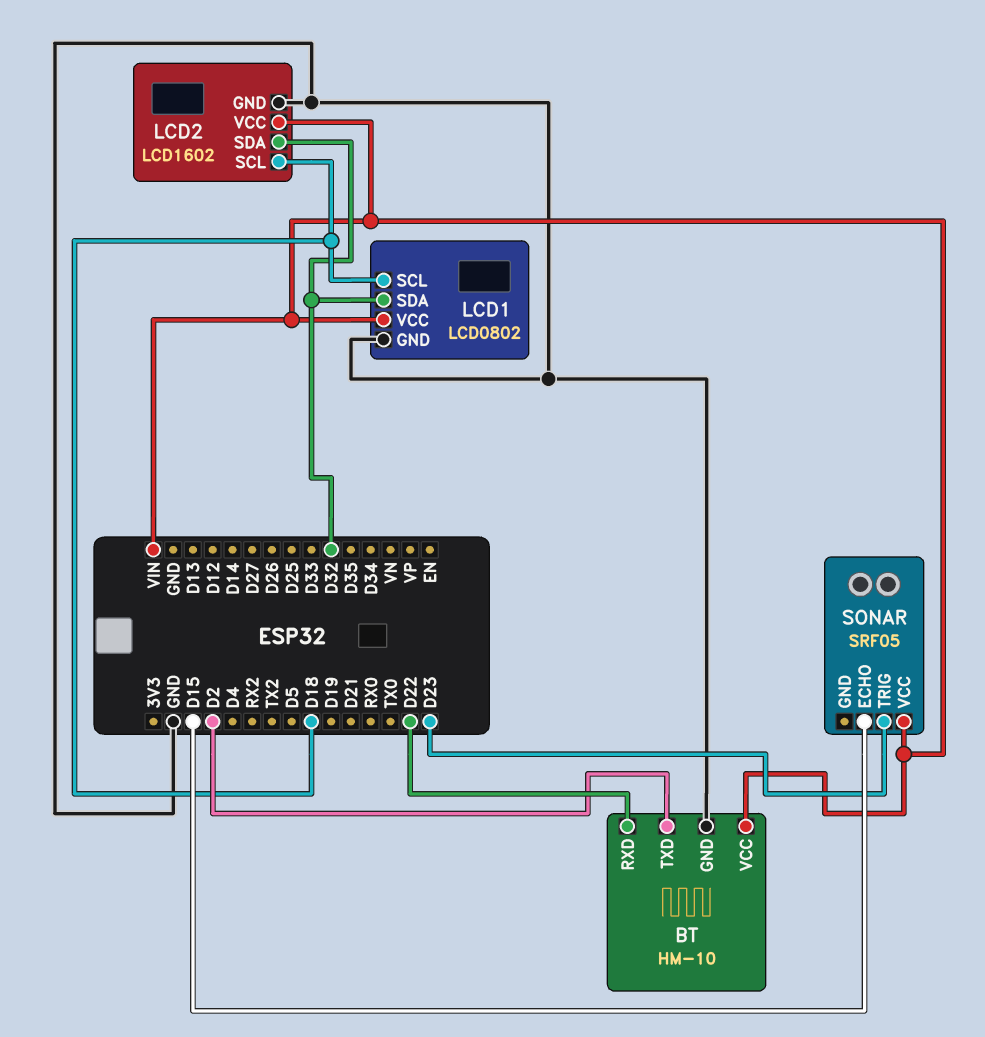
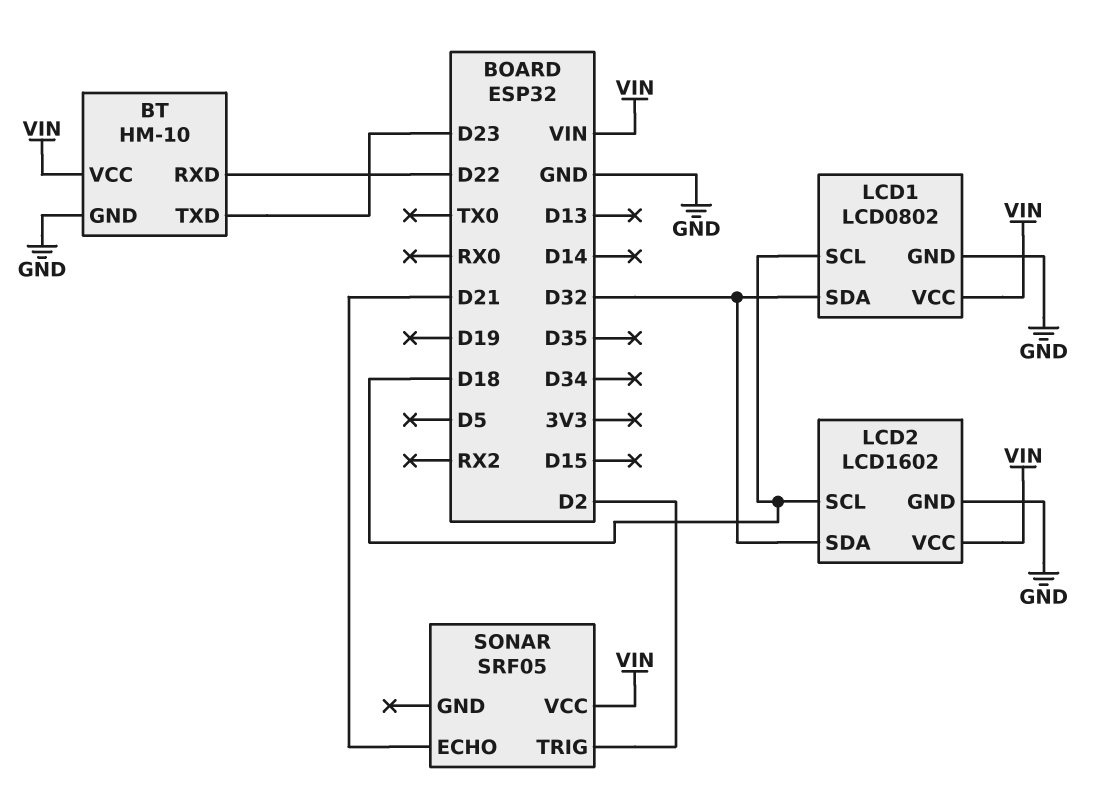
BT pin TXD: D2 -> D23
SONAR pin ECHO: D15 -> D21
SONAR pin TRIG: D23 -> D2

